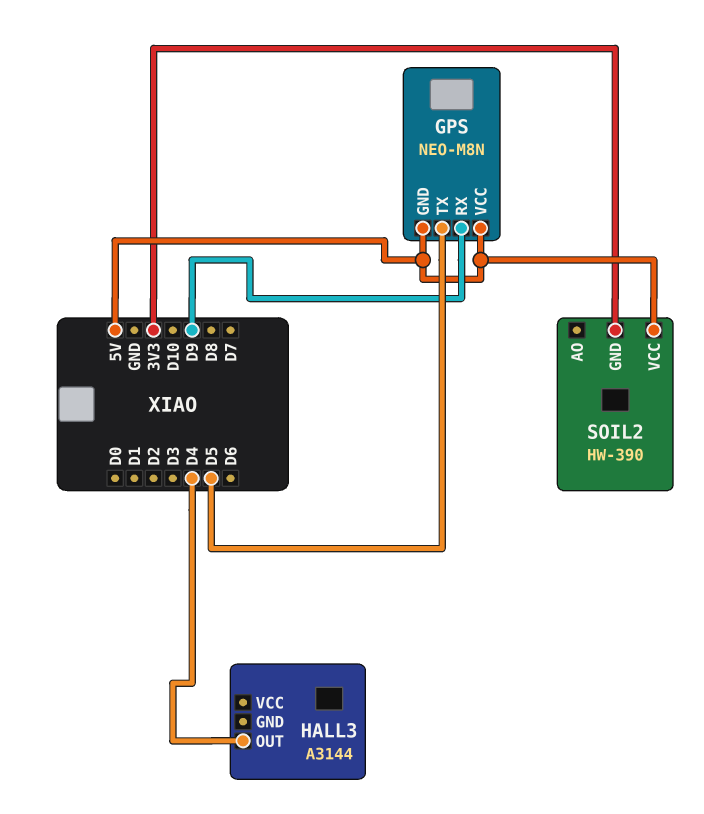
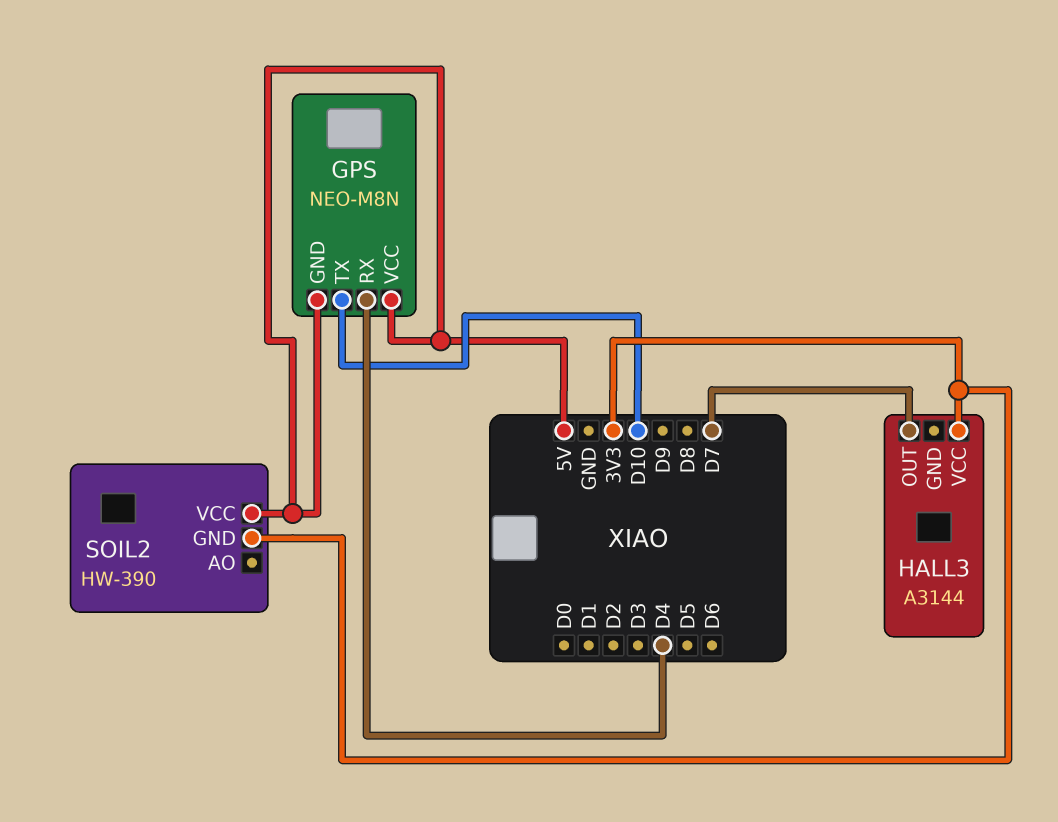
GPS pin RX: D9 -> D4
GPS pin TX: D5 -> D10
HALL3 pin OUT: D4 -> D7
HALL3 pin VCC: none -> 3V3

